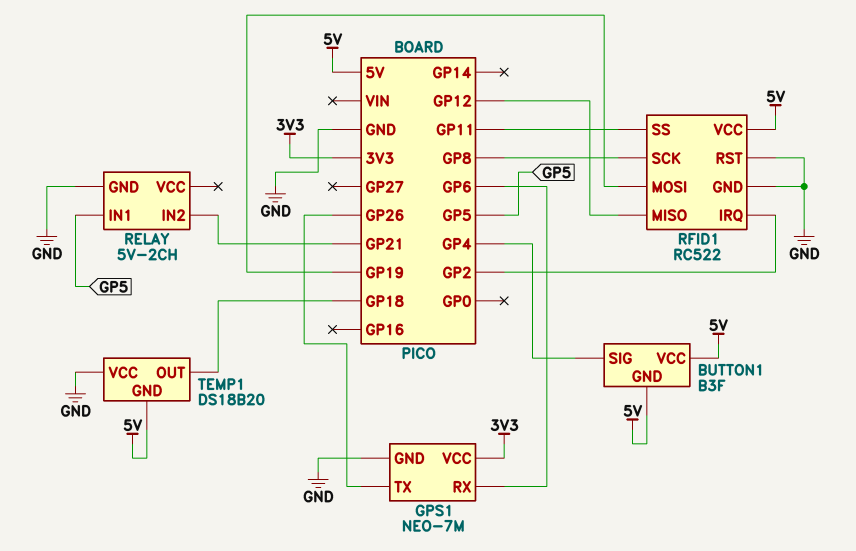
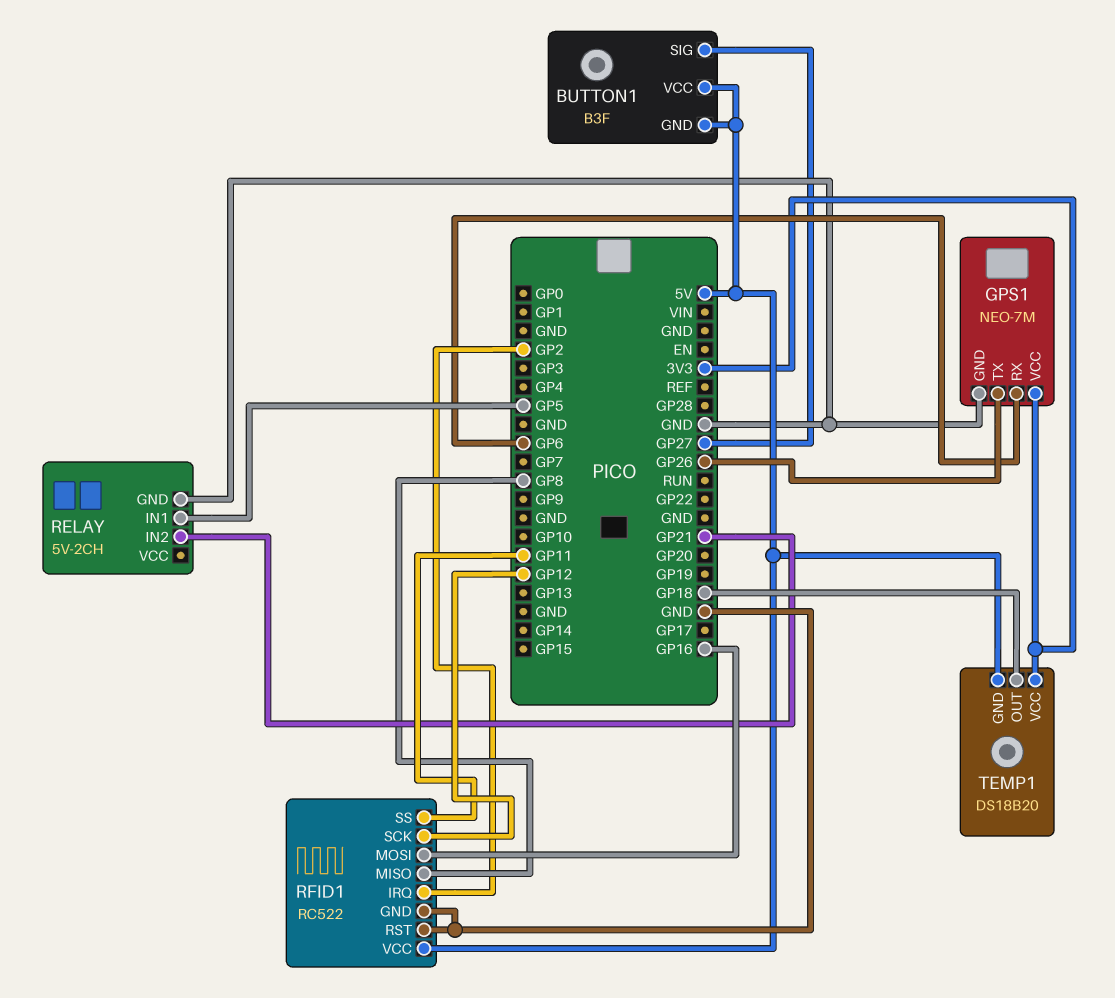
BUTTON1 pin SIG: GP4 -> GP27
RFID1 pin MISO: GP12 -> GP8
RFID1 pin MOSI: GP19 -> GP16
RFID1 pin SCK: GP8 -> GP12
TEMP1 pin VCC: GND -> 3V3

